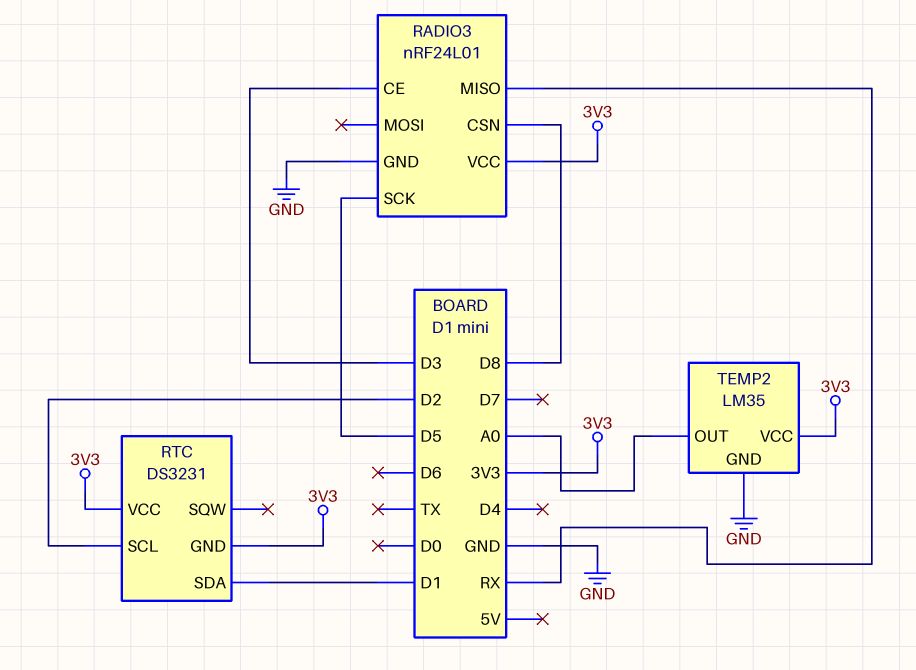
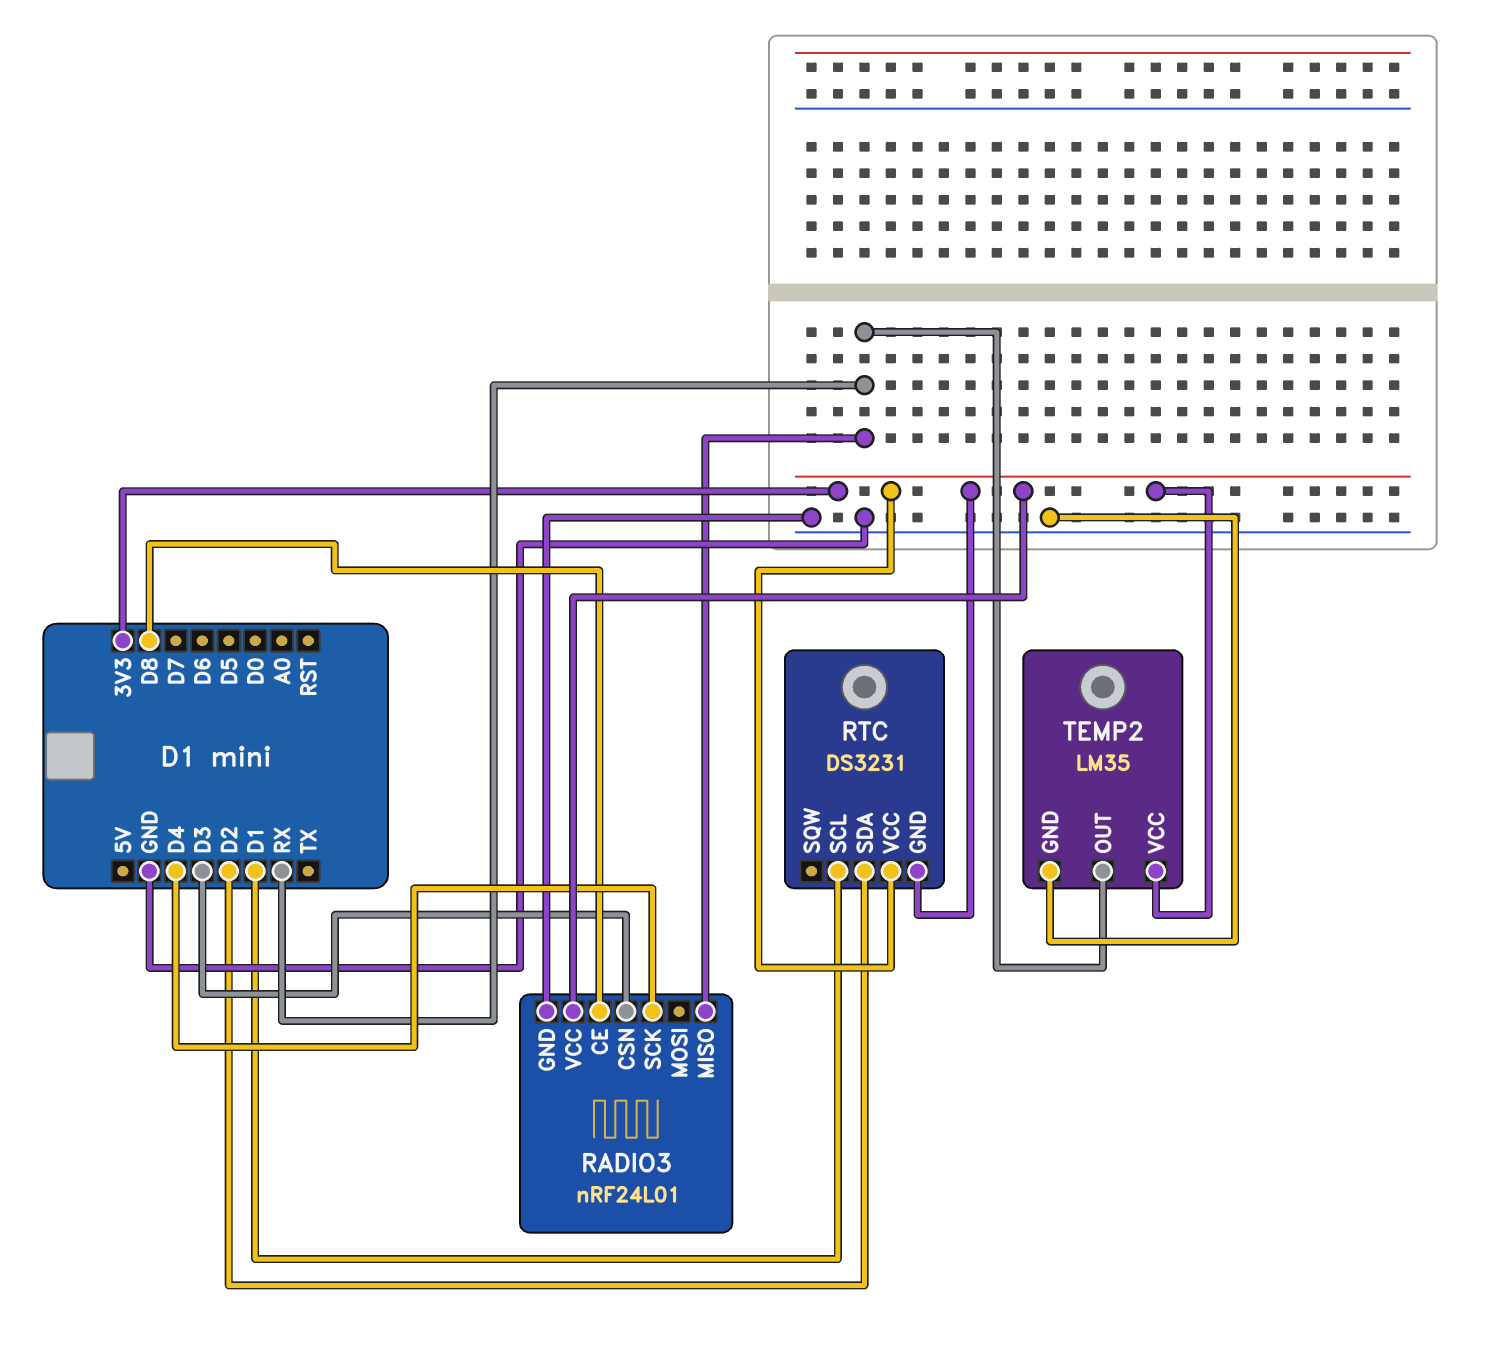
RADIO3 pin CE: D3 -> D8
RADIO3 pin CSN: D8 -> D3
RADIO3 pin SCK: D5 -> D4
RTC pin SCL: D2 -> D1
RTC pin SDA: D1 -> D2
TEMP2 pin OUT: A0 -> RX

